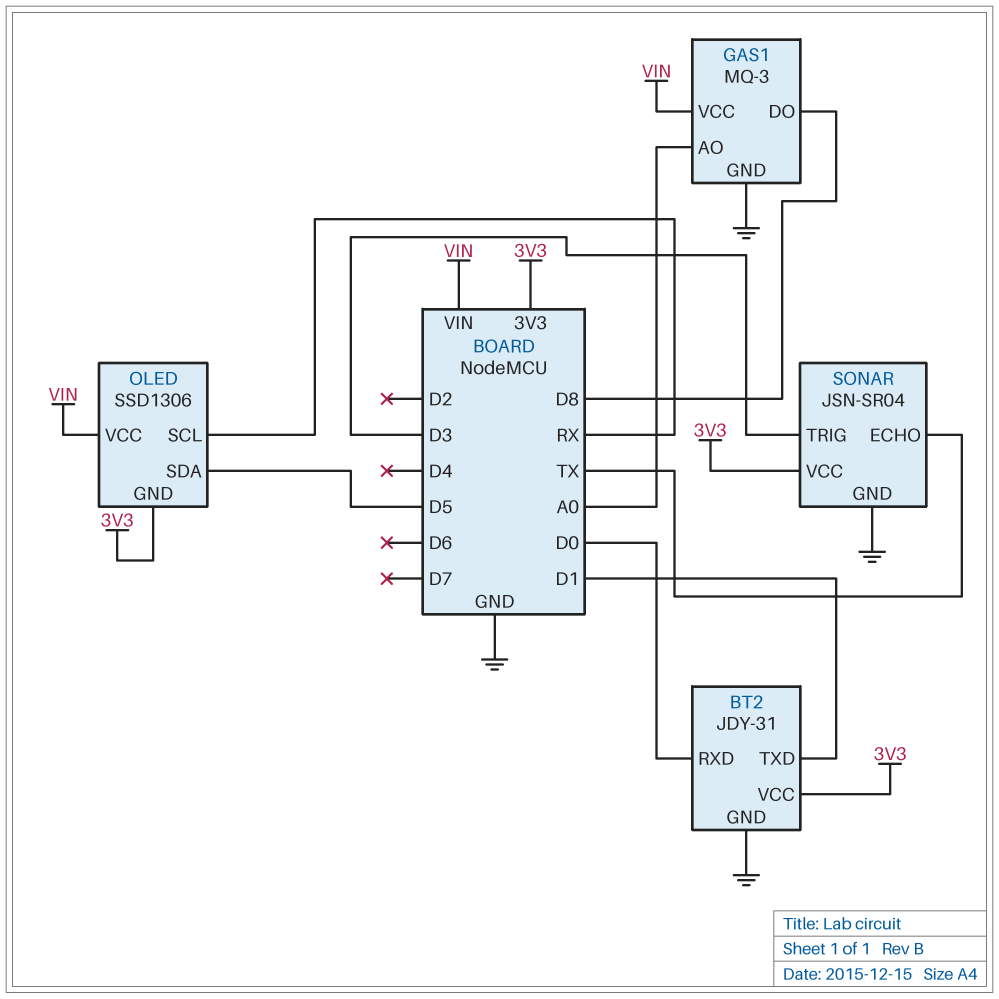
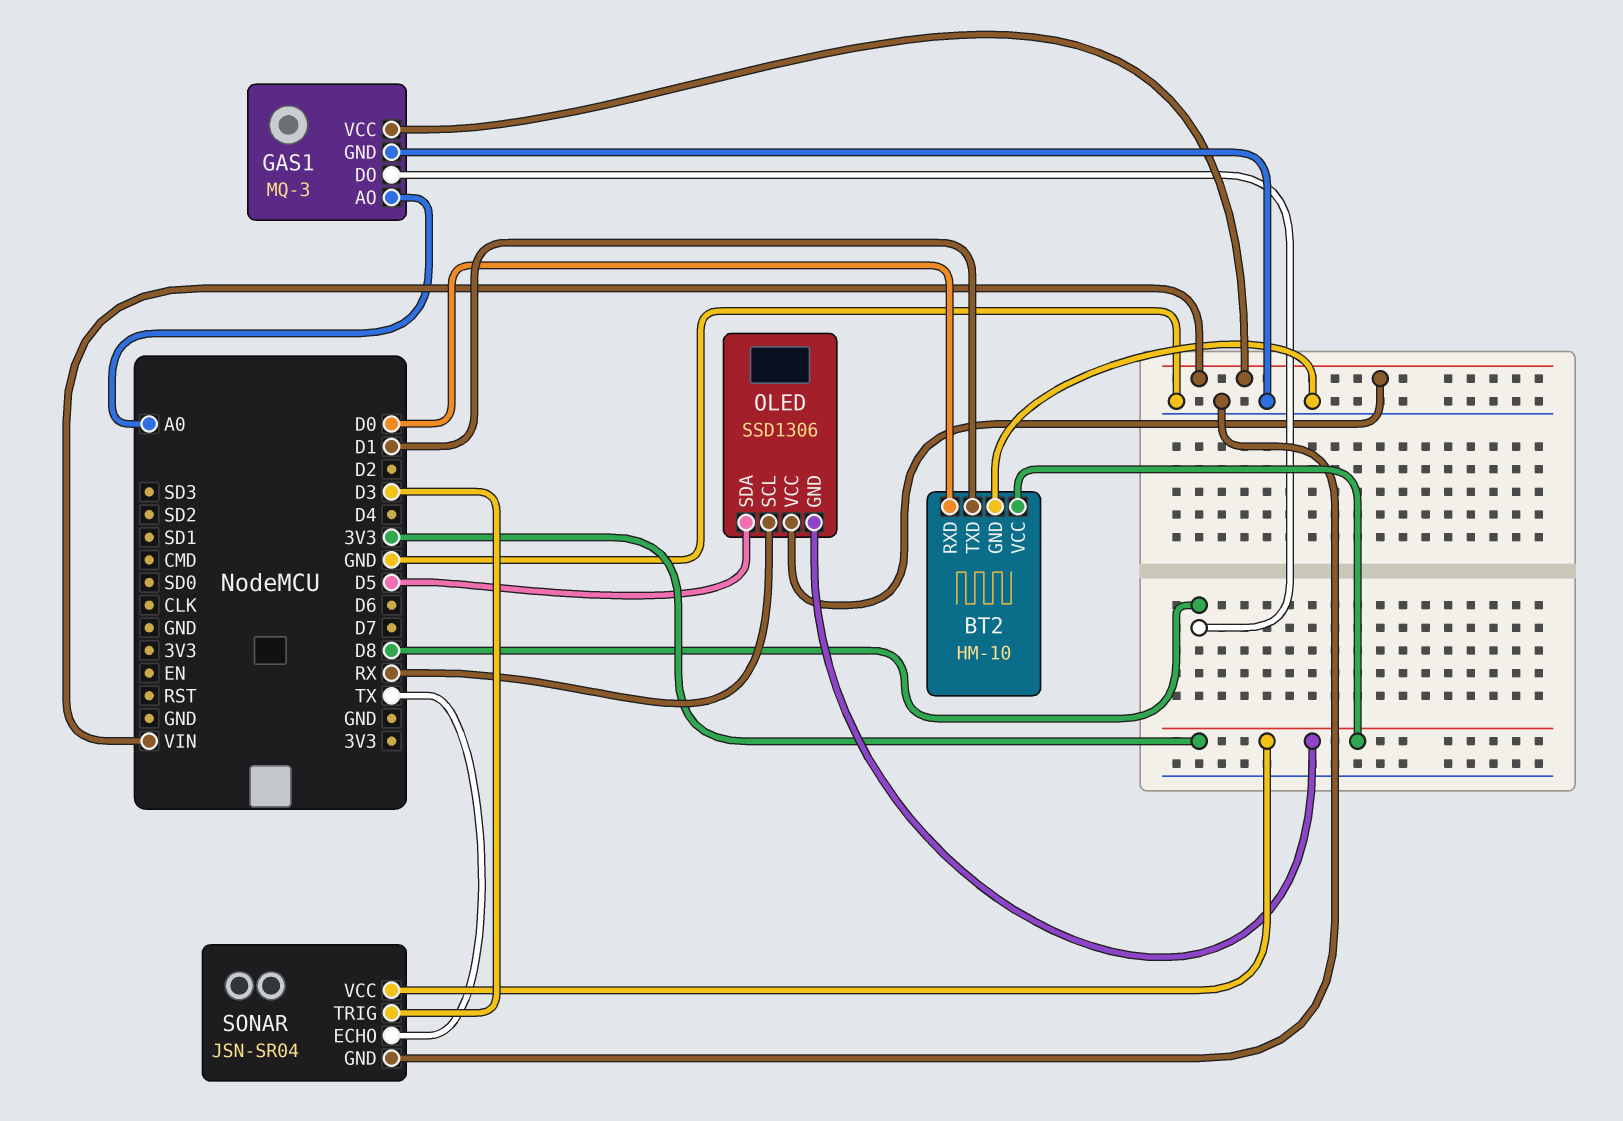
BT2: JDY-31 -> HM-10

